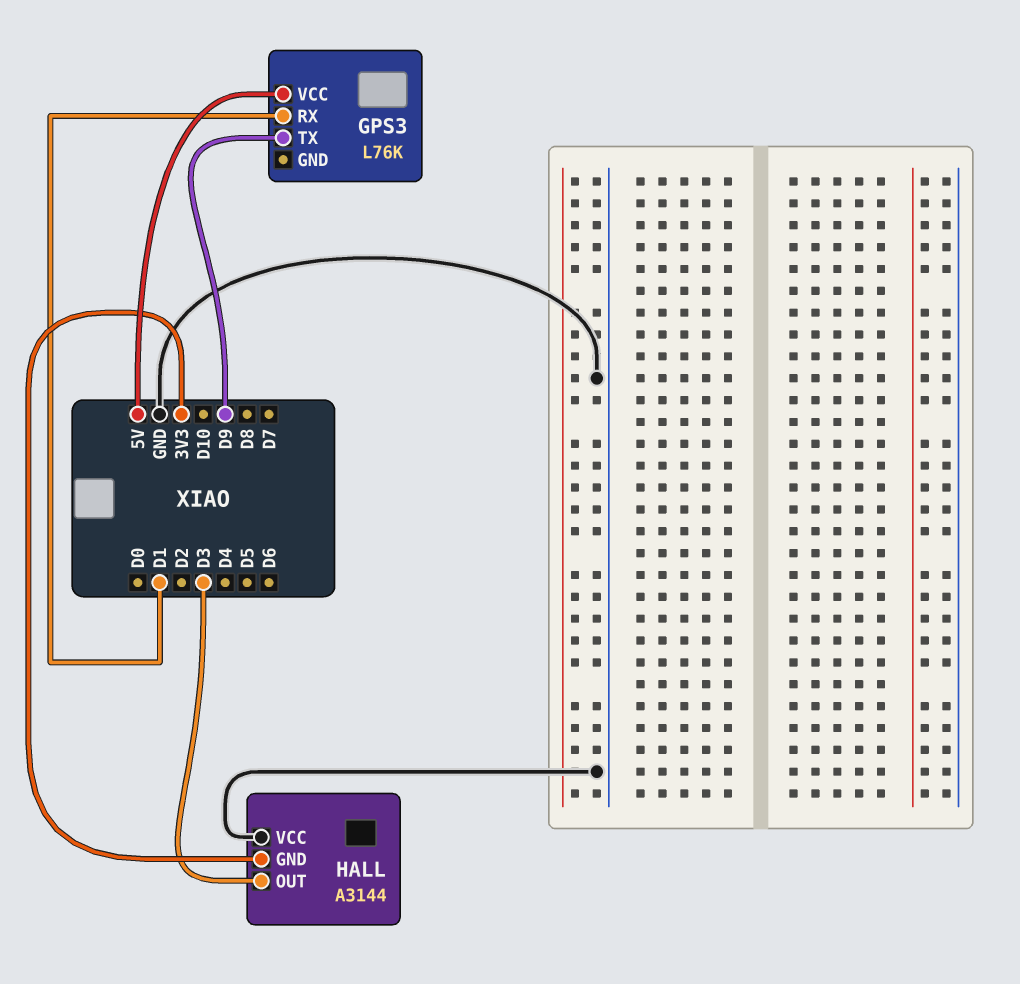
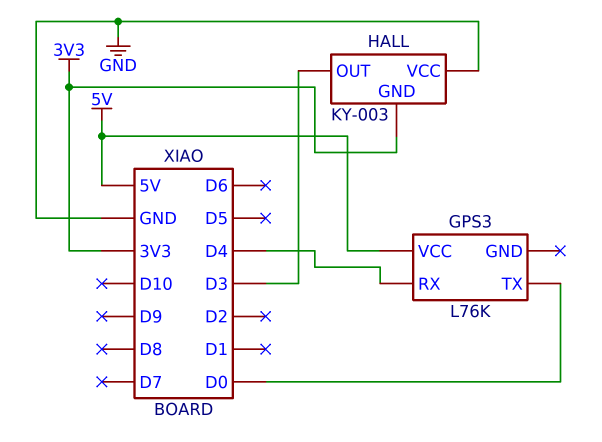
GPS3 pin RX: D1 -> D4
GPS3 pin TX: D9 -> D0
HALL: A3144 -> KY-003

